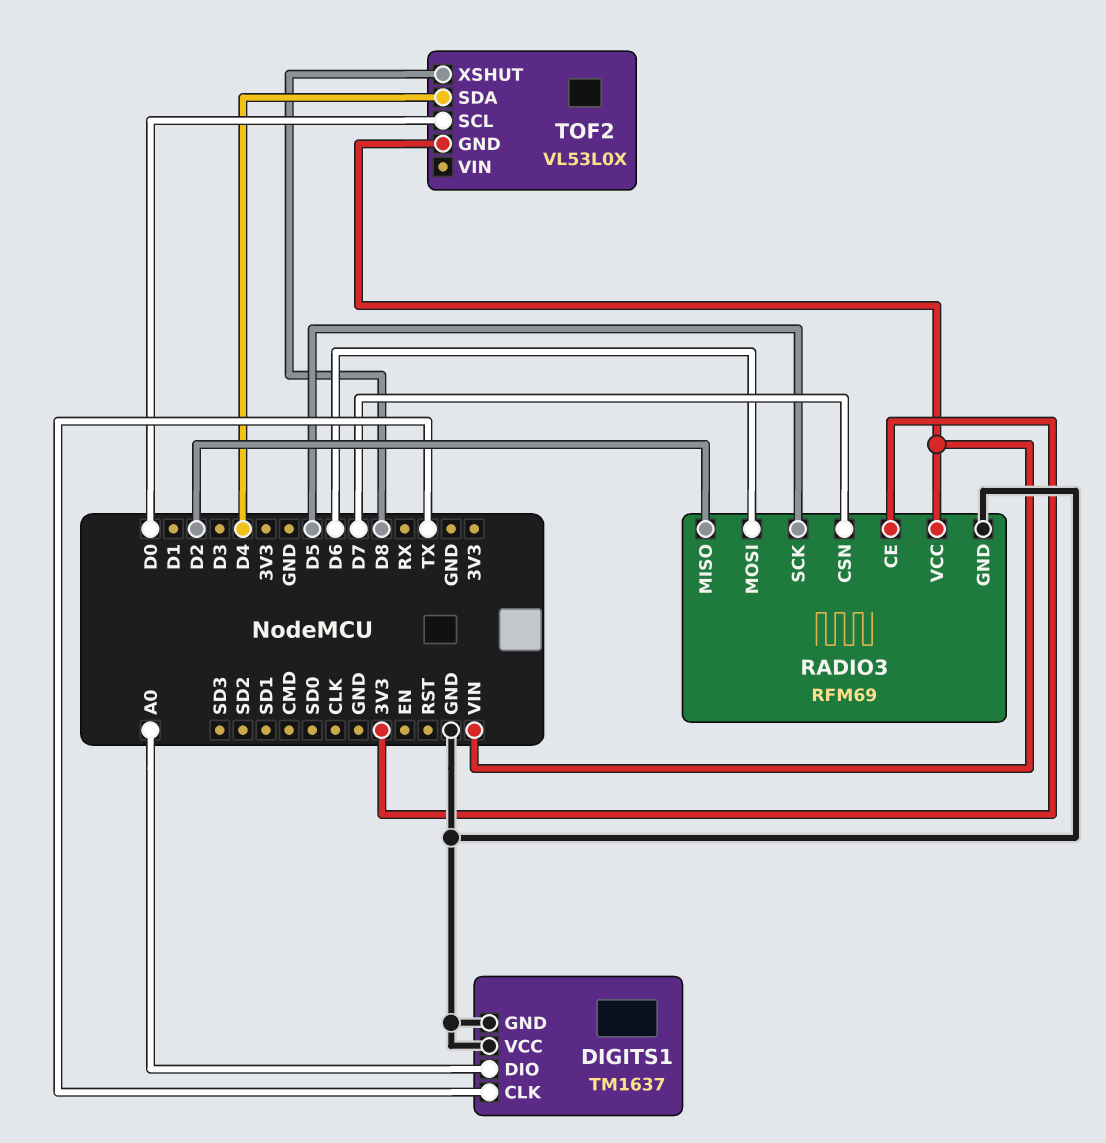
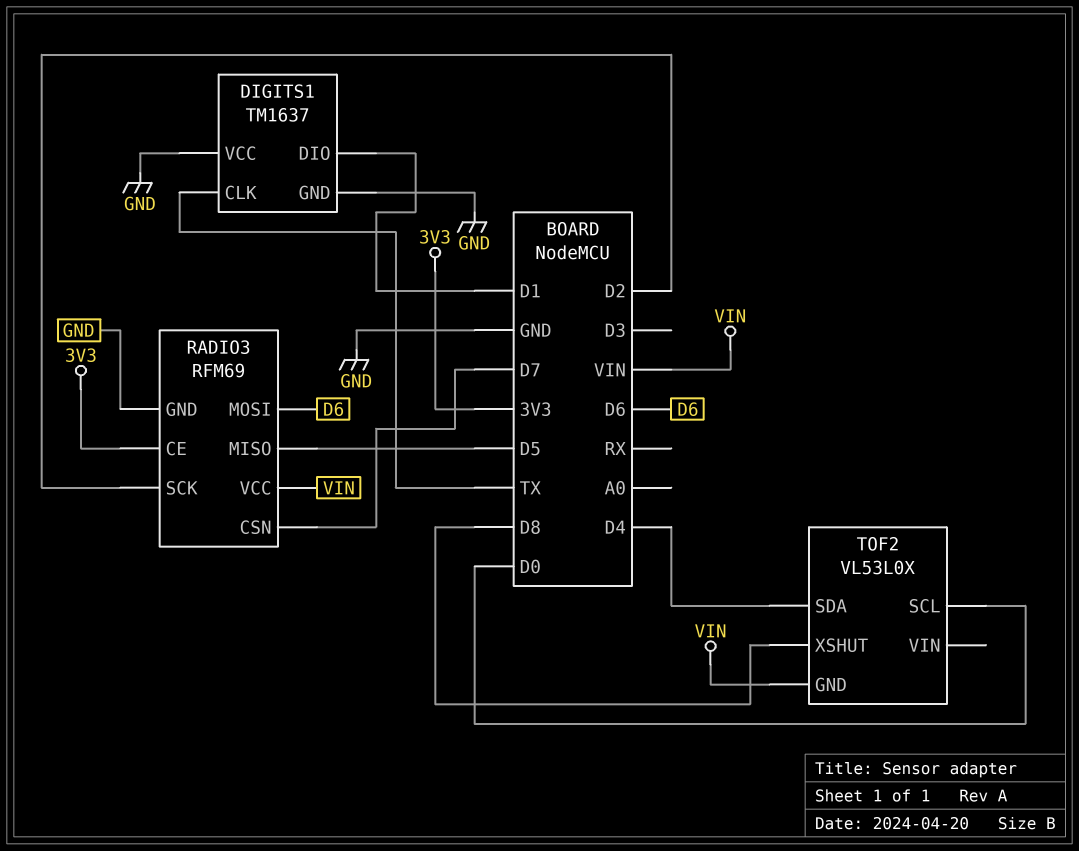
DIGITS1 pin DIO: A0 -> D1
RADIO3 pin MISO: D2 -> D5
RADIO3 pin SCK: D5 -> D2

